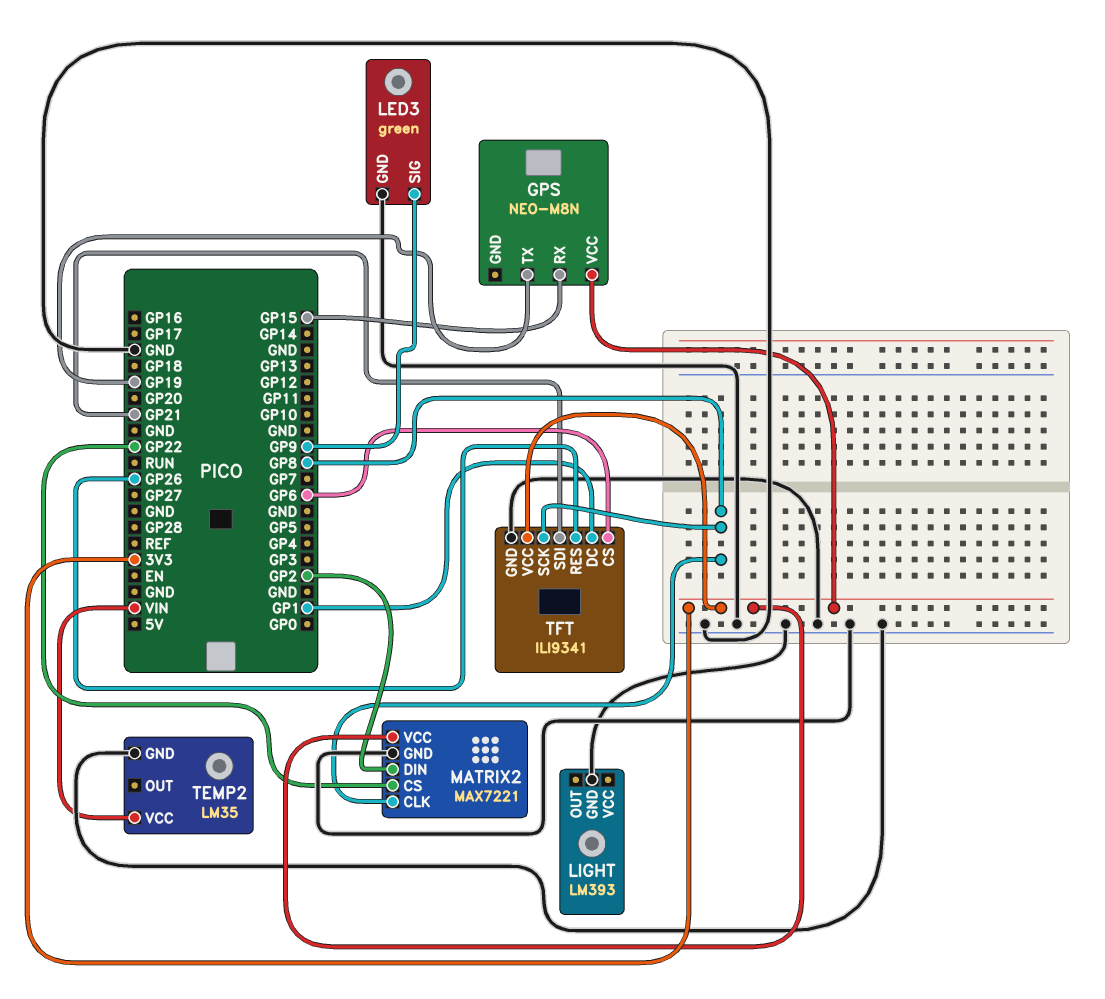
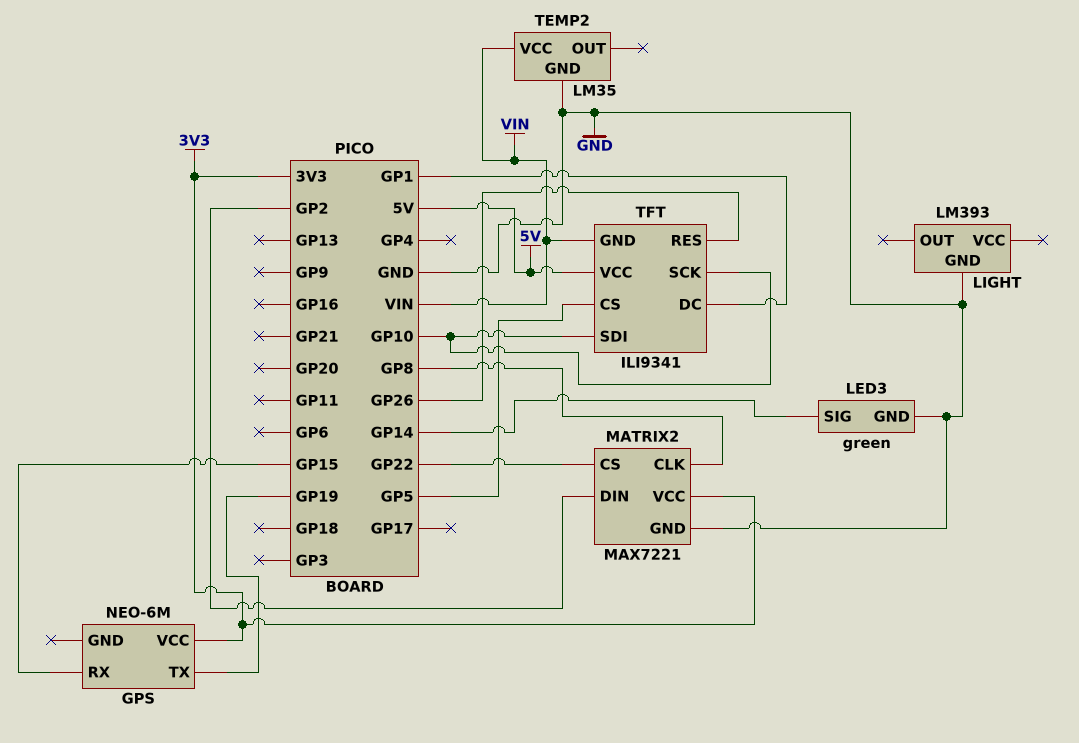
GPS: NEO-M8N -> NEO-6M
LED3 pin SIG: GP9 -> GP14
TFT pin CS: GP6 -> GP5
TFT pin GND: GND -> VIN
TFT pin SCK: GP8 -> GP10
TFT pin SDI: GP21 -> GP10
TFT pin VCC: 3V3 -> 5V

